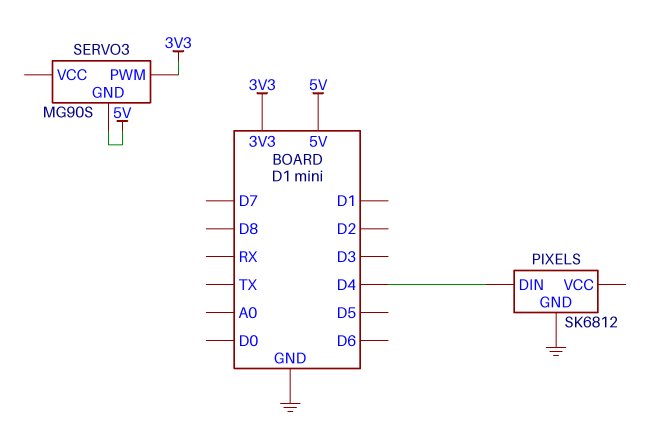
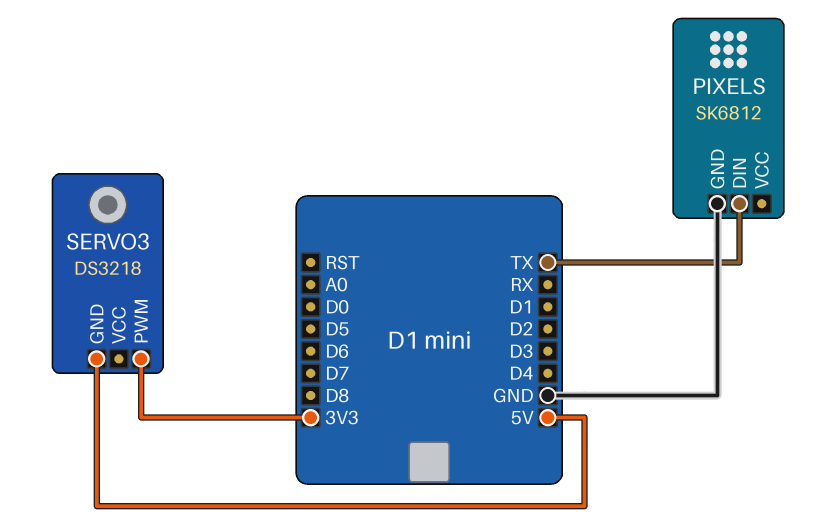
PIXELS pin DIN: D4 -> TX
SERVO3: MG90S -> DS3218

